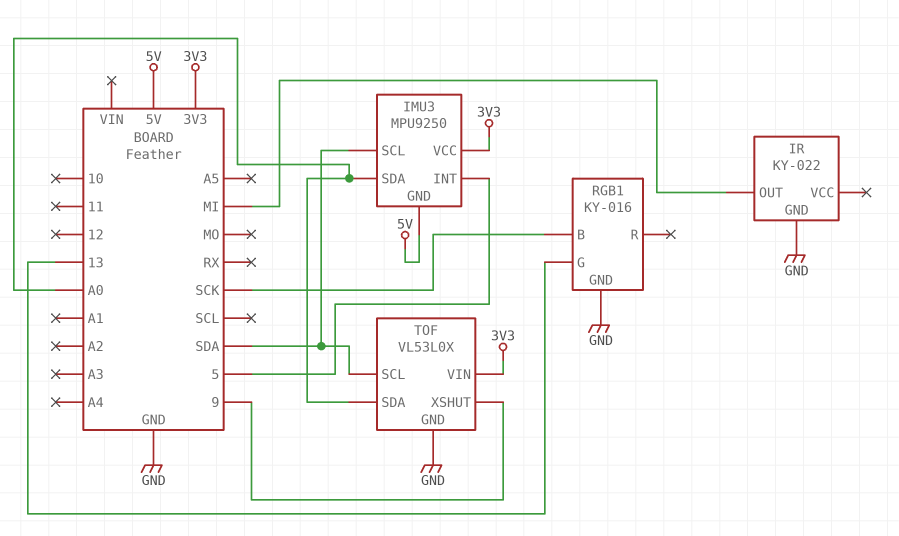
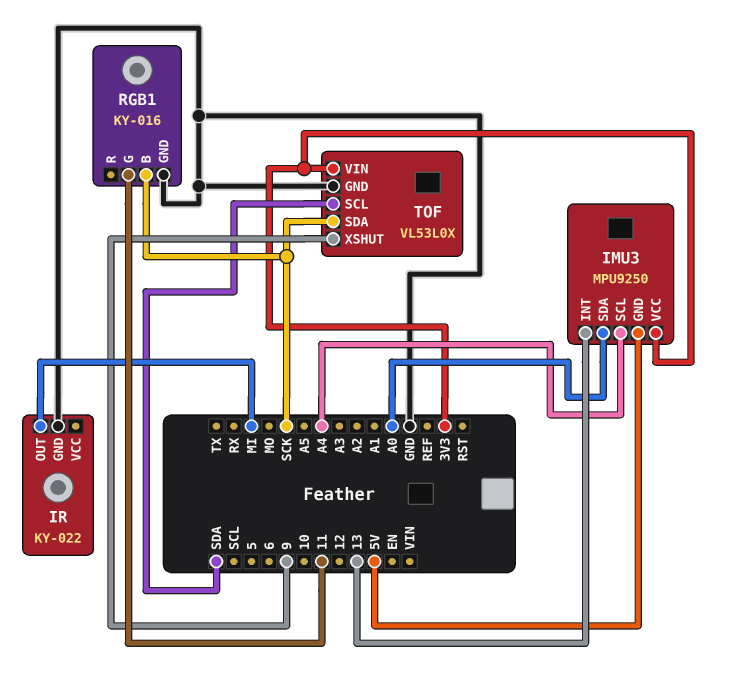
IMU3 pin INT: 5 -> 13
IMU3 pin SCL: SDA -> A4
RGB1 pin G: 13 -> 11
TOF pin SDA: A0 -> SCK

